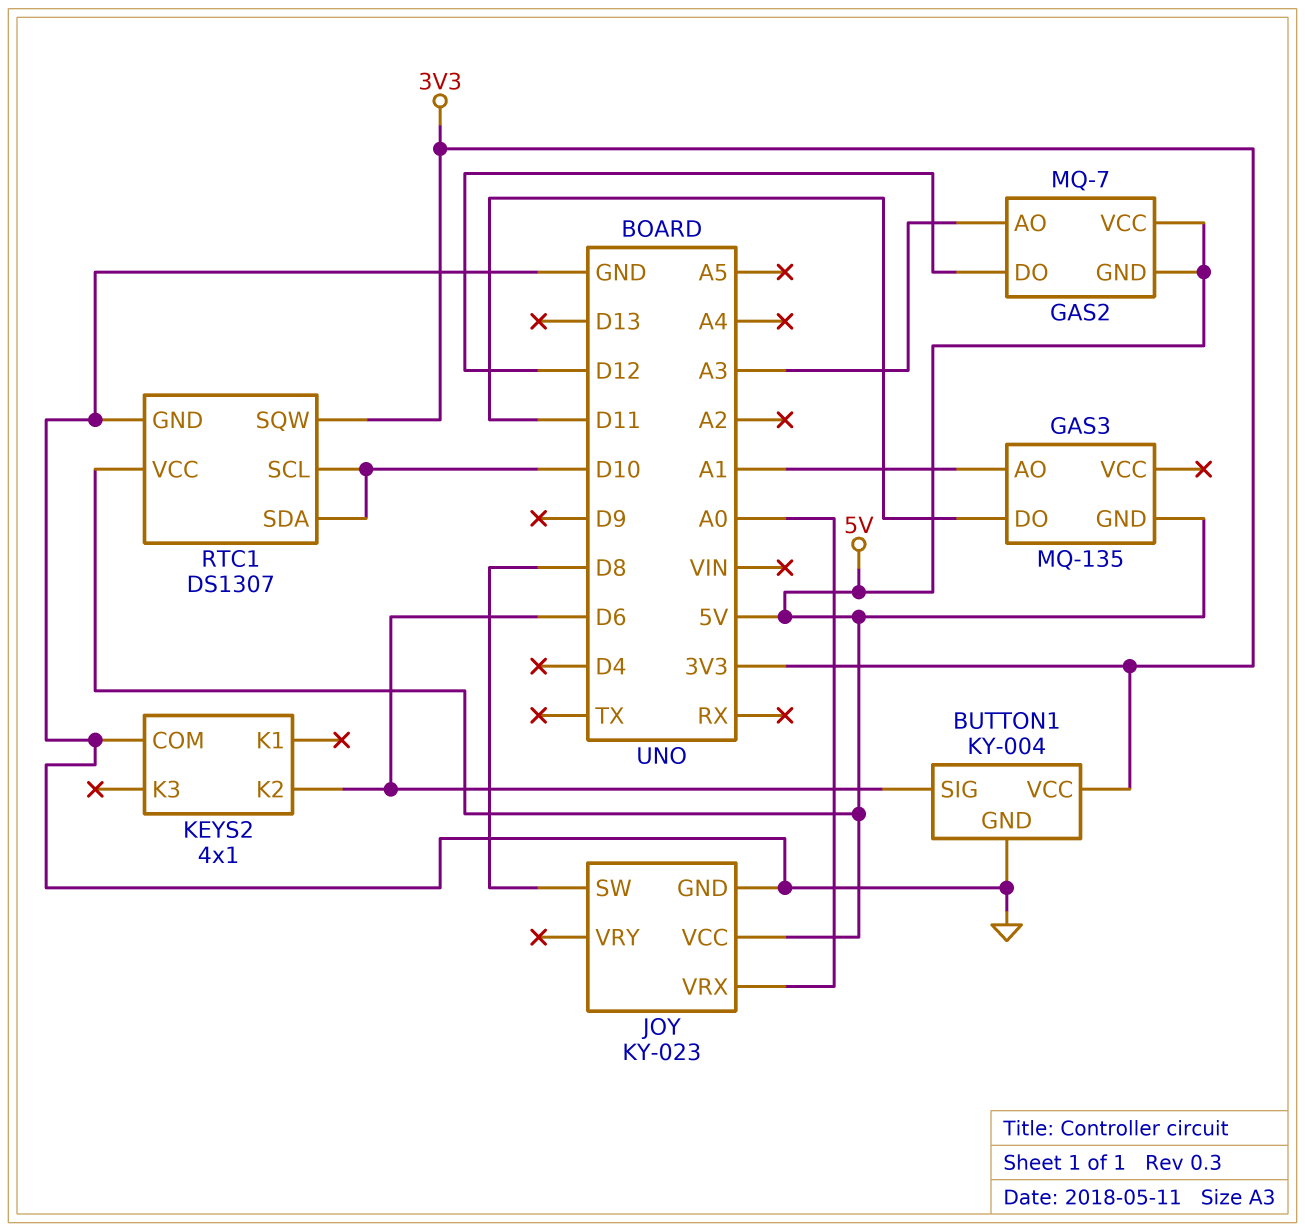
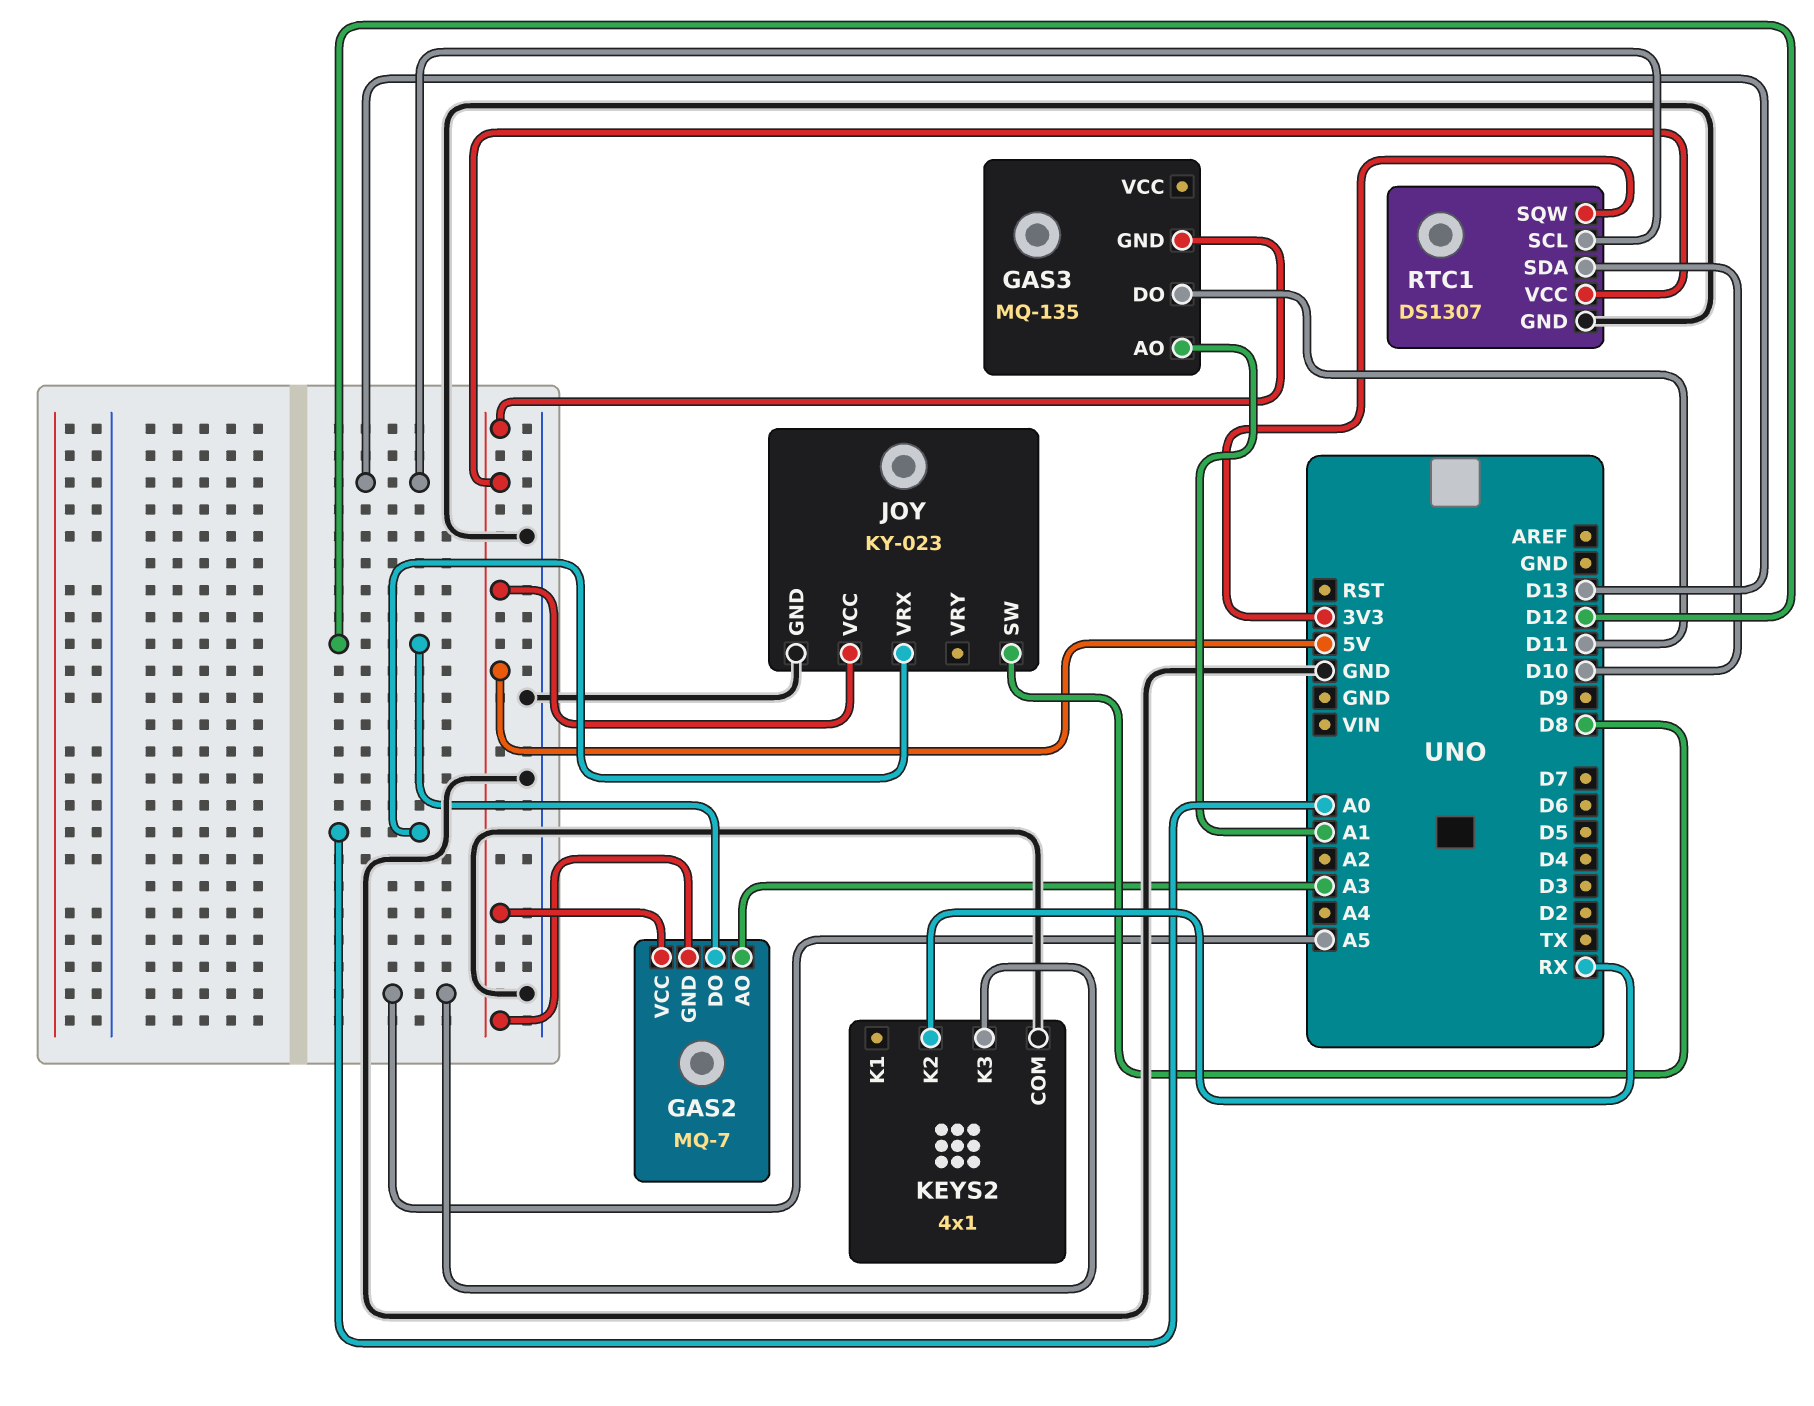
BUTTON1: KY-004 -> none
BUTTON1 pin GND: GND -> none
BUTTON1 pin SIG: D6 -> none
BUTTON1 pin VCC: 3V3 -> none
KEYS2 pin K2: D6 -> RX
KEYS2 pin K3: none -> A5
RTC1 pin SCL: D10 -> D13

